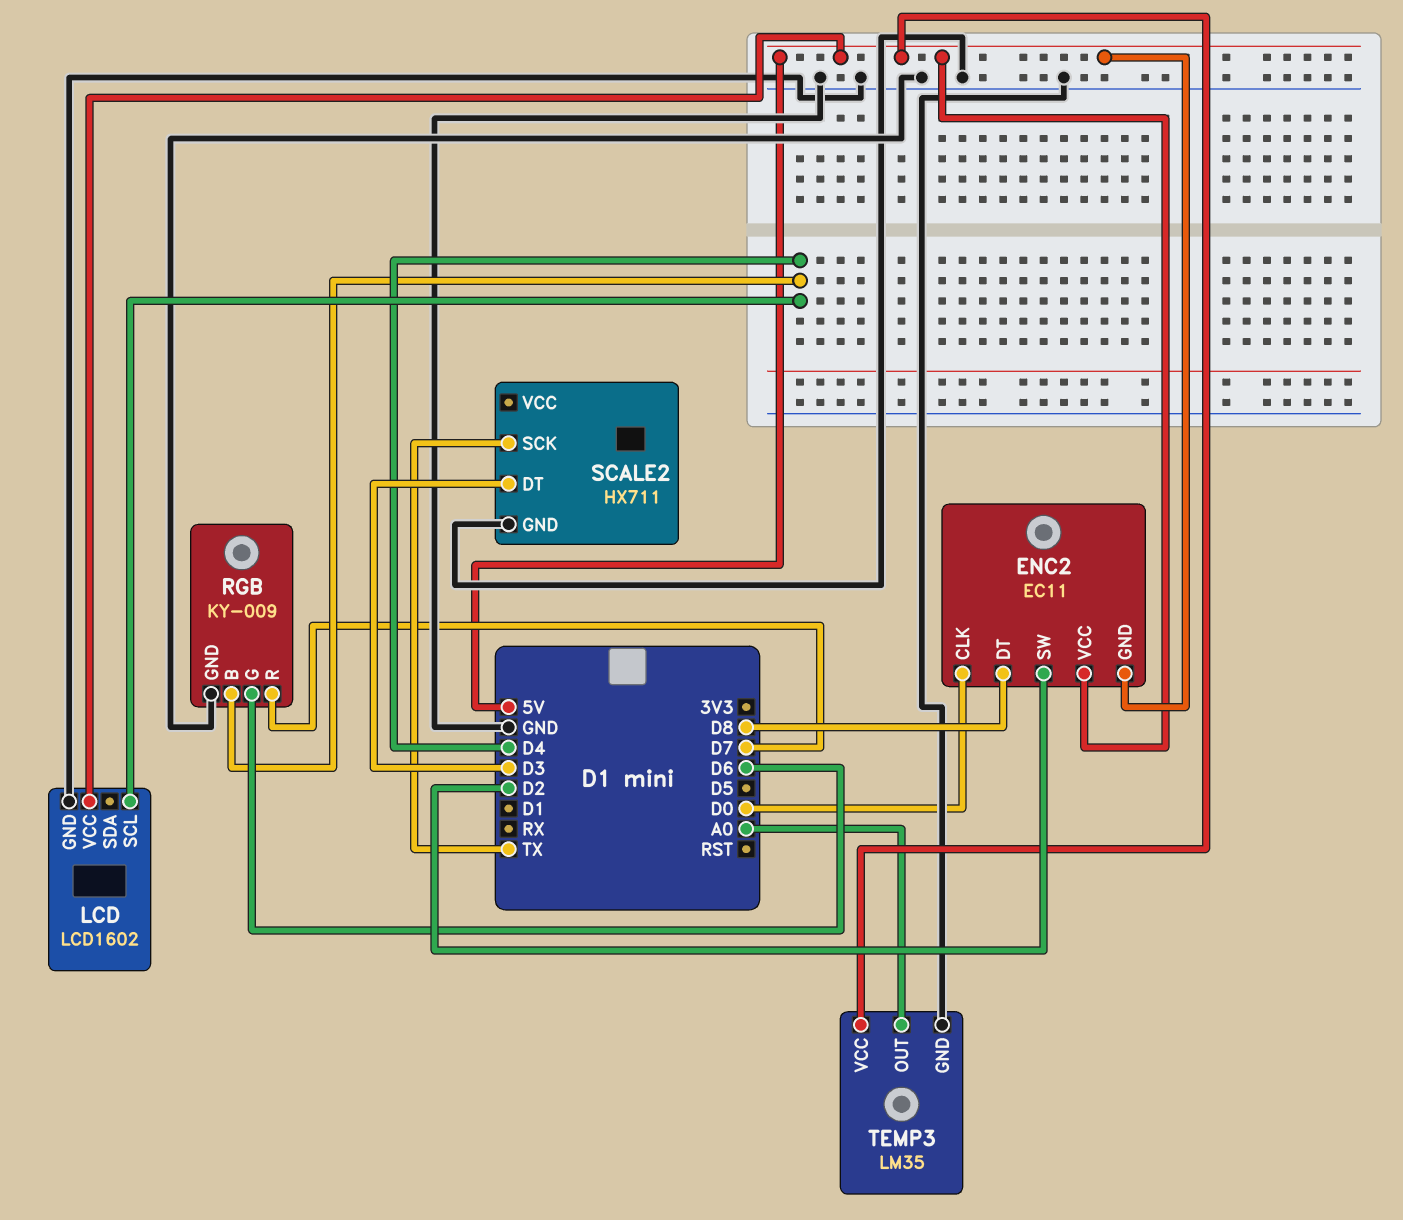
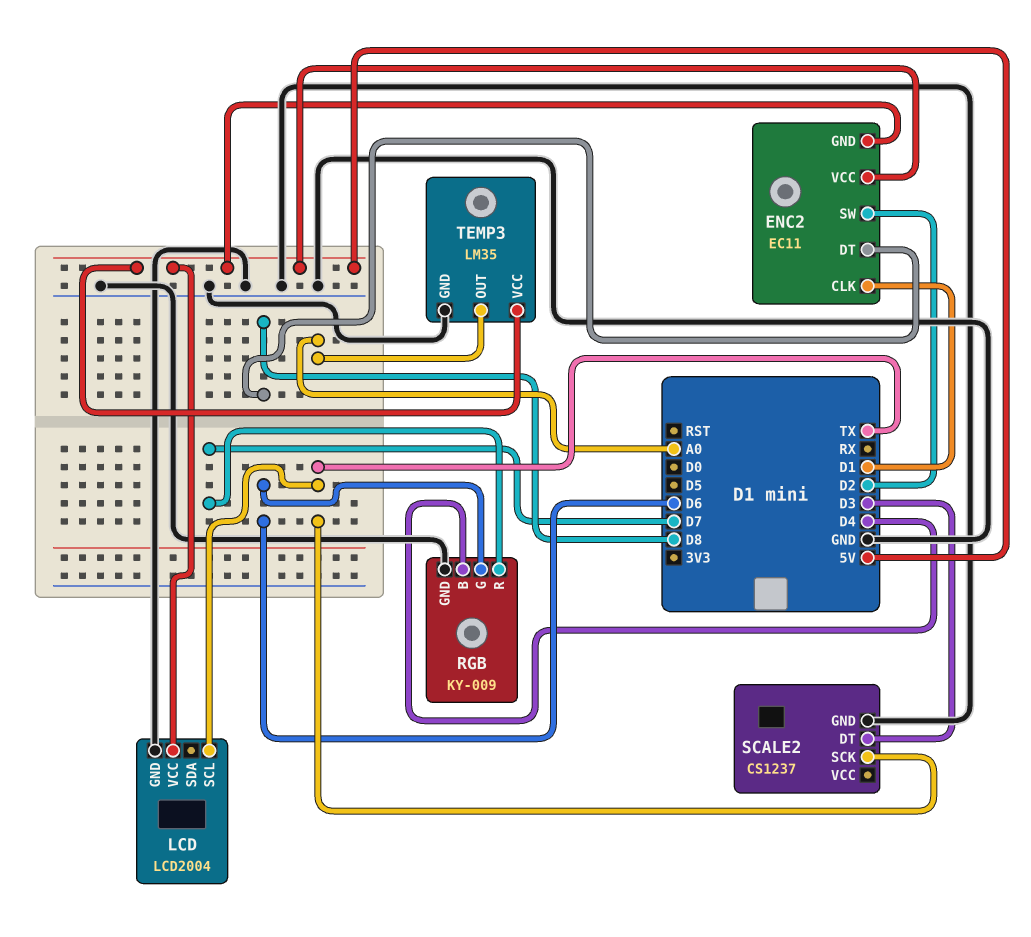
ENC2 pin CLK: D0 -> D1
LCD: LCD1602 -> LCD2004
LCD pin SCL: D4 -> TX
SCALE2: HX711 -> CS1237

